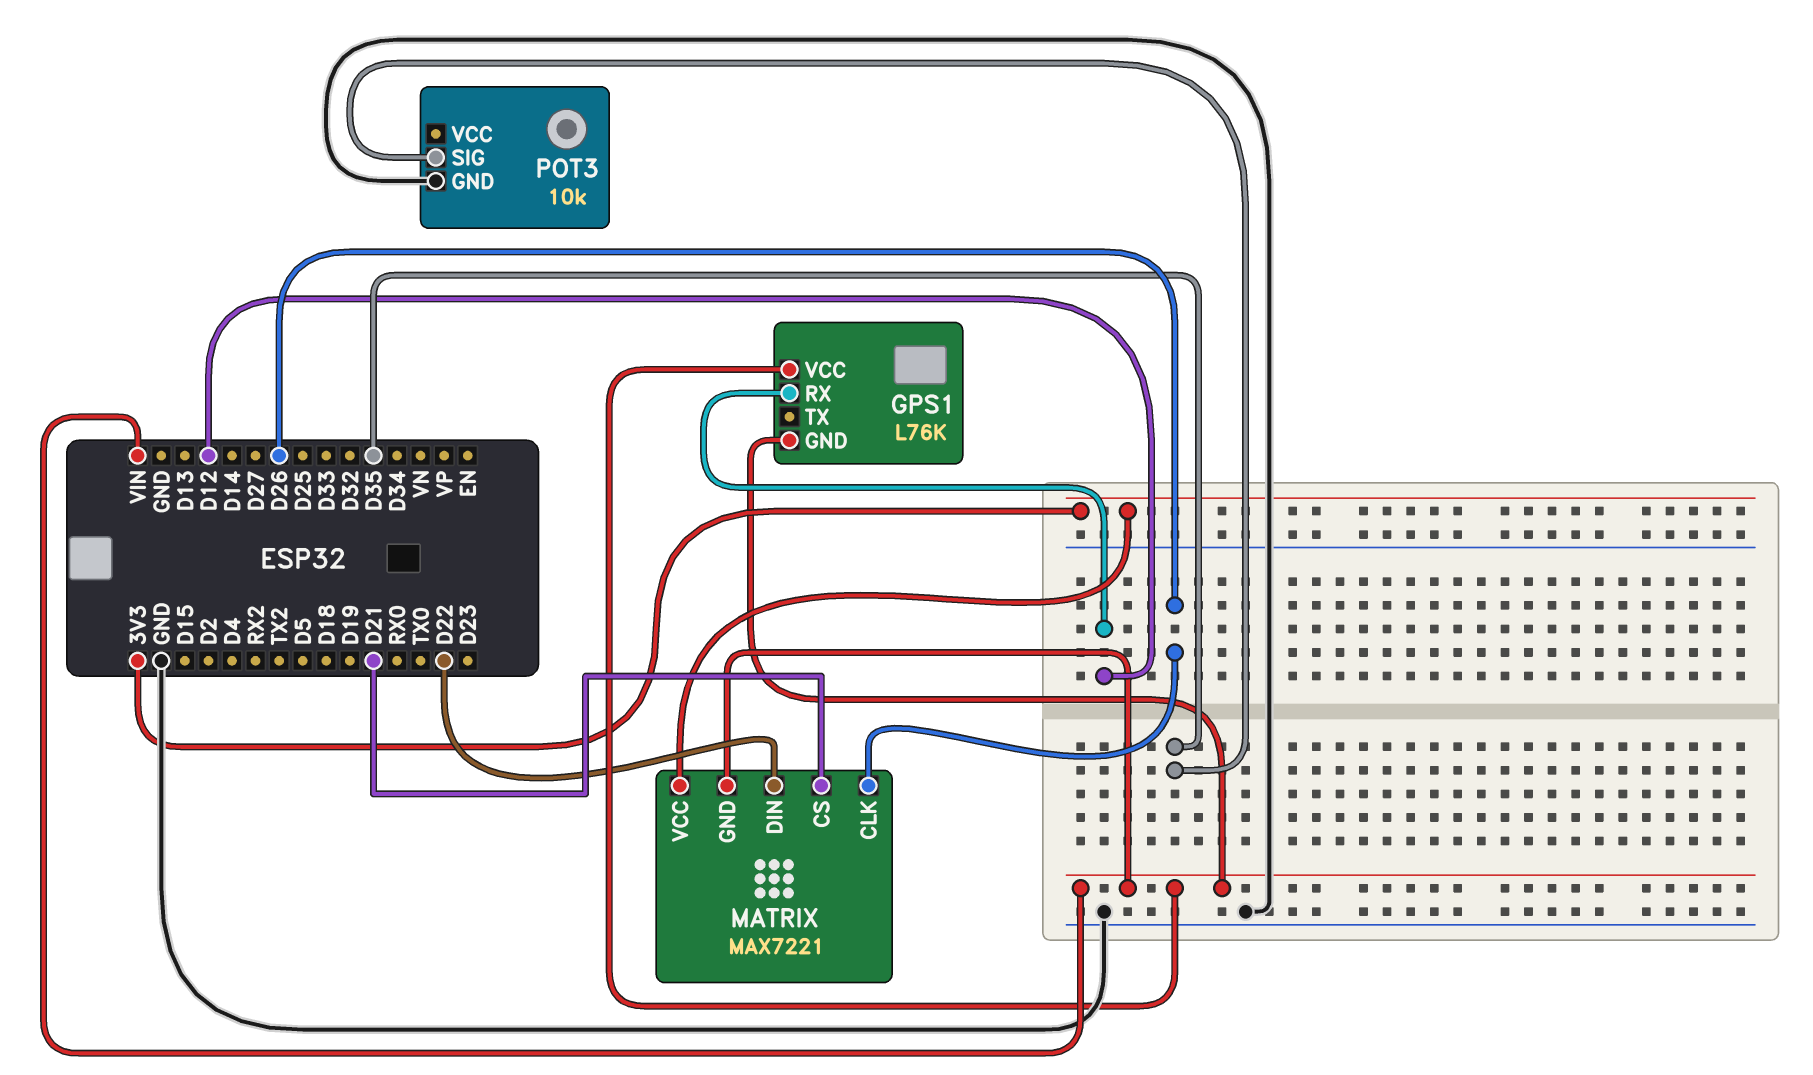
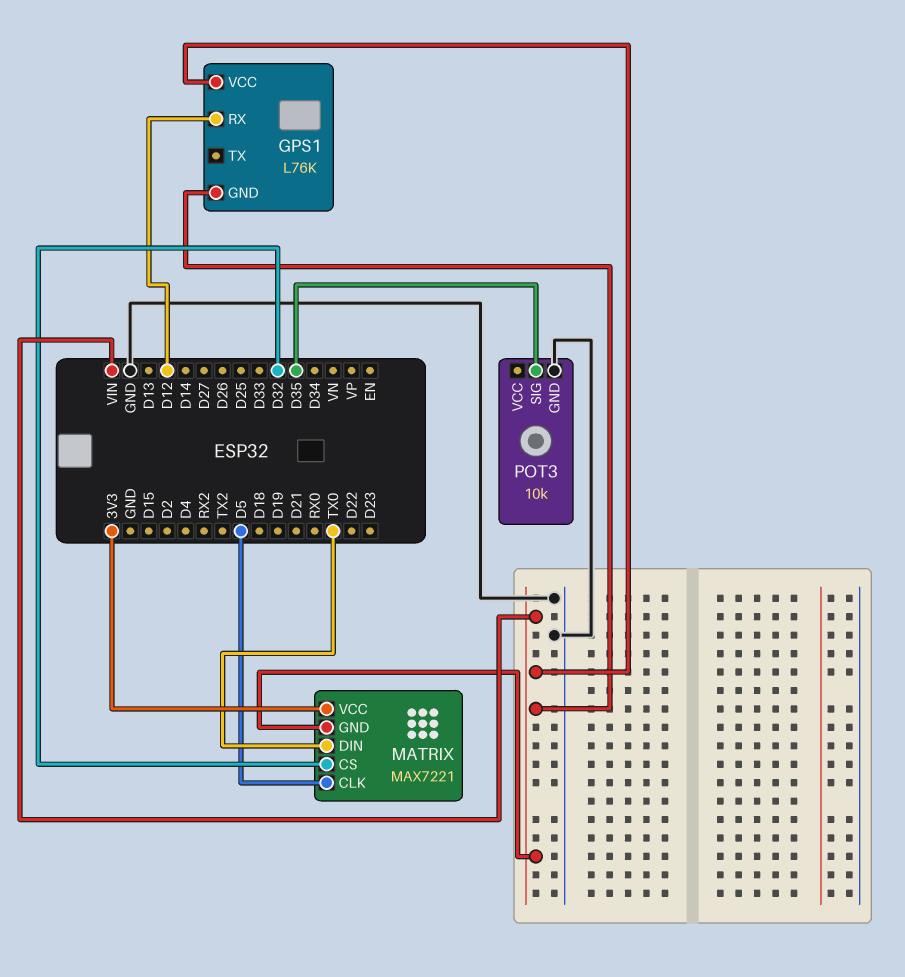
MATRIX pin CLK: D26 -> D5
MATRIX pin CS: D21 -> D32
MATRIX pin DIN: D22 -> TX0

